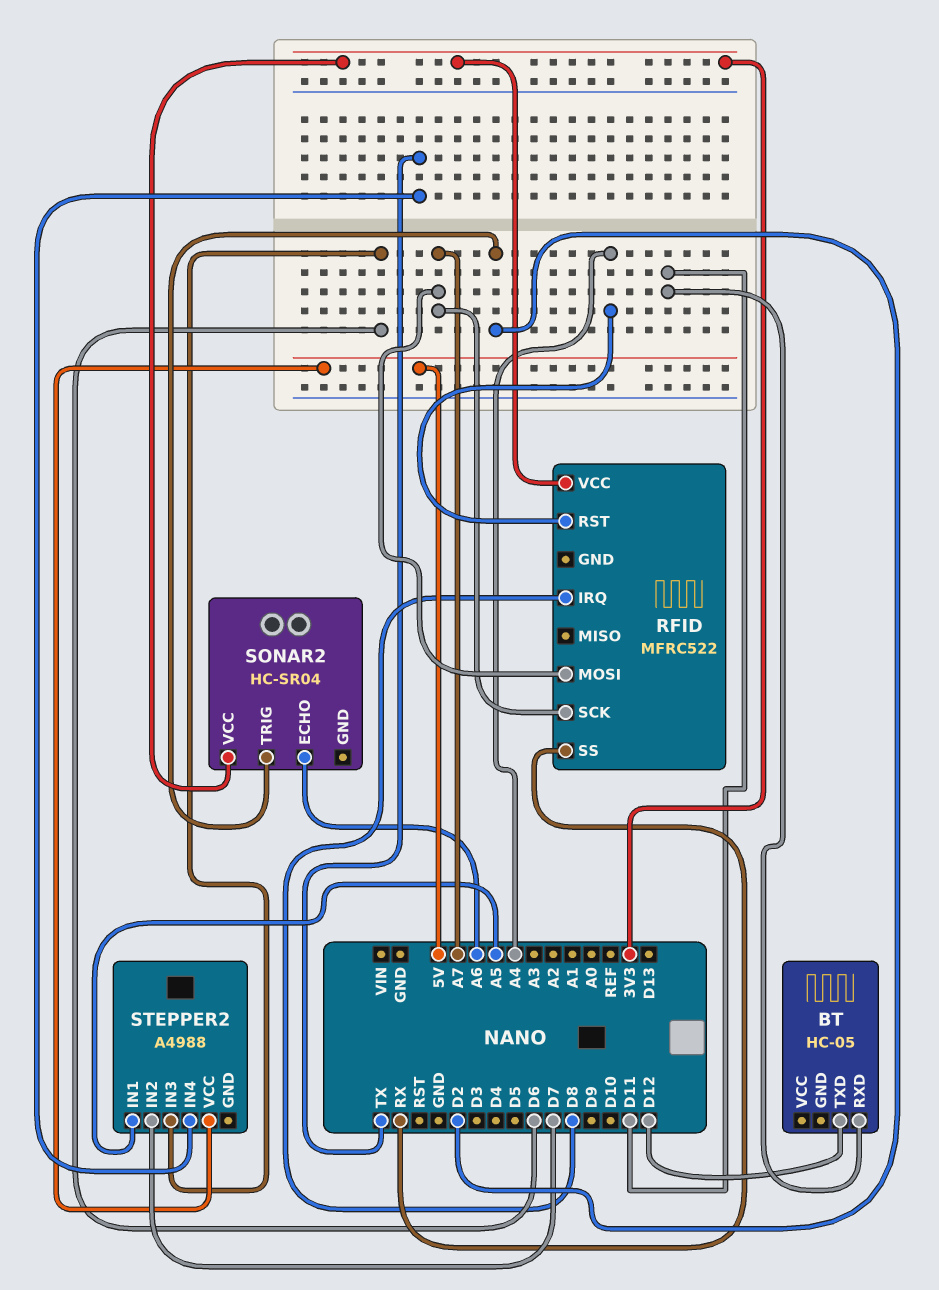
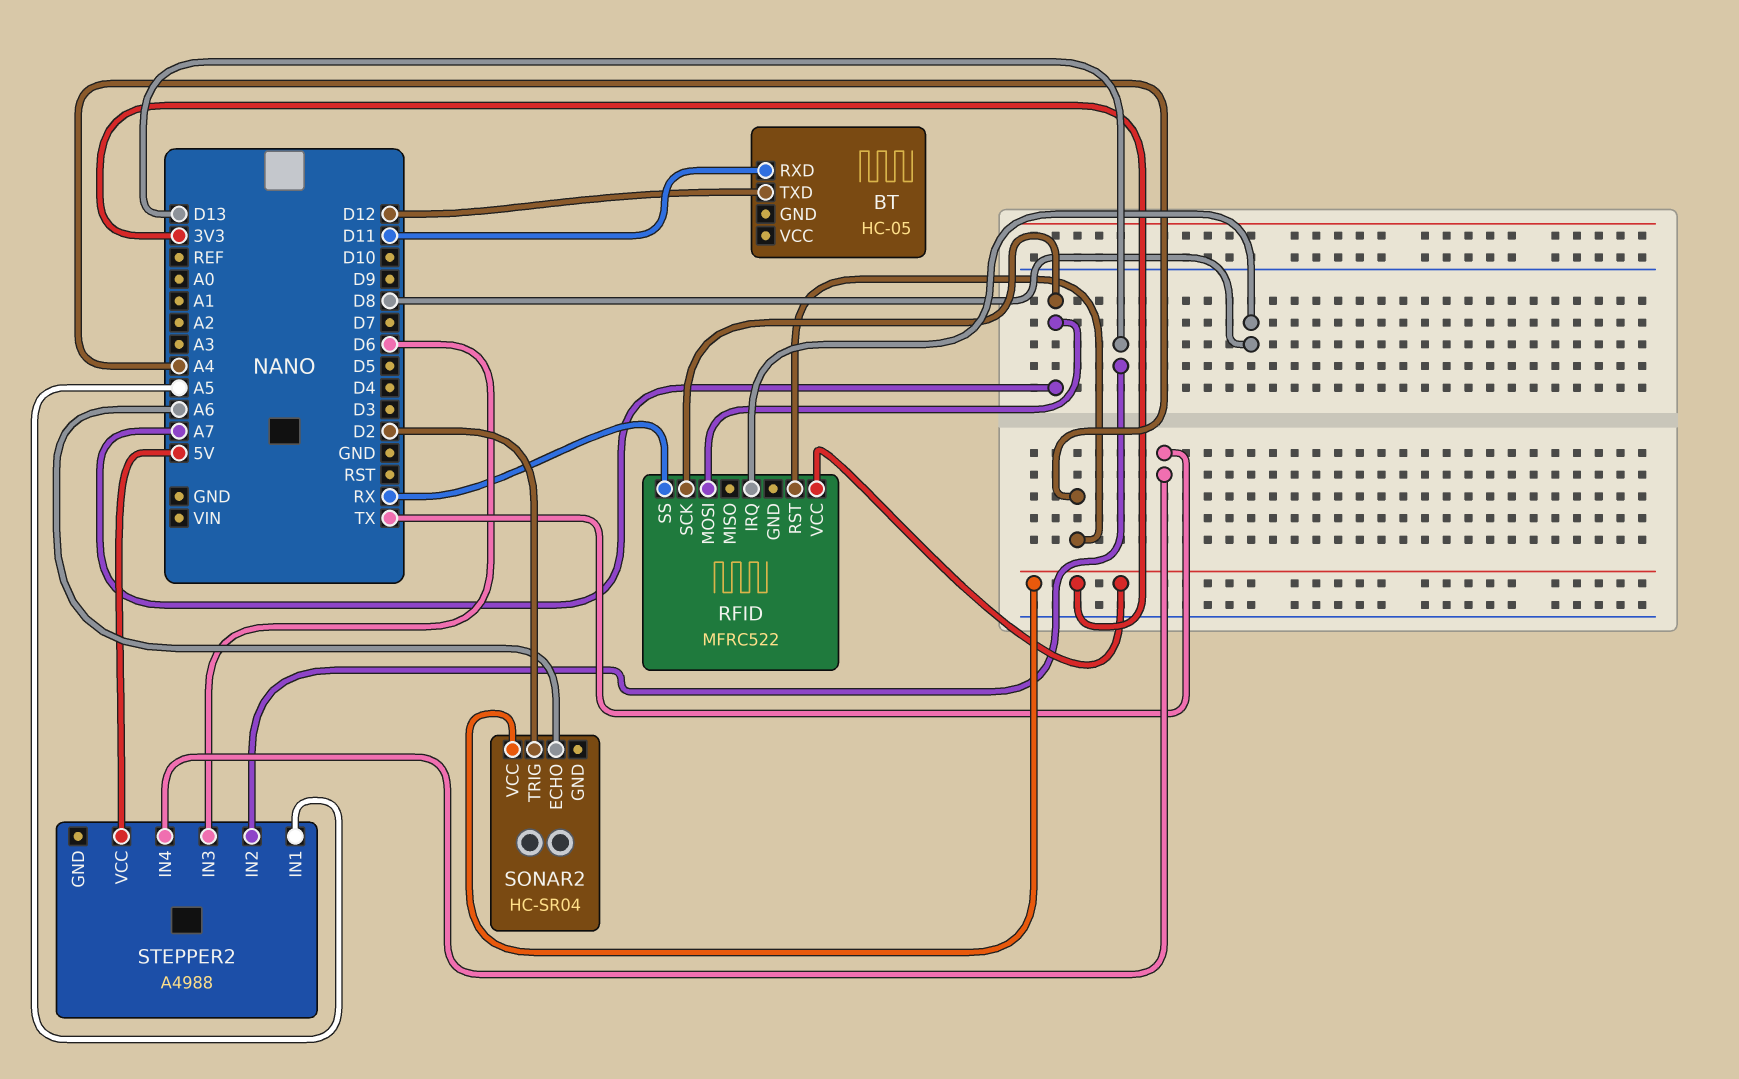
STEPPER2 pin IN2: D7 -> D13

